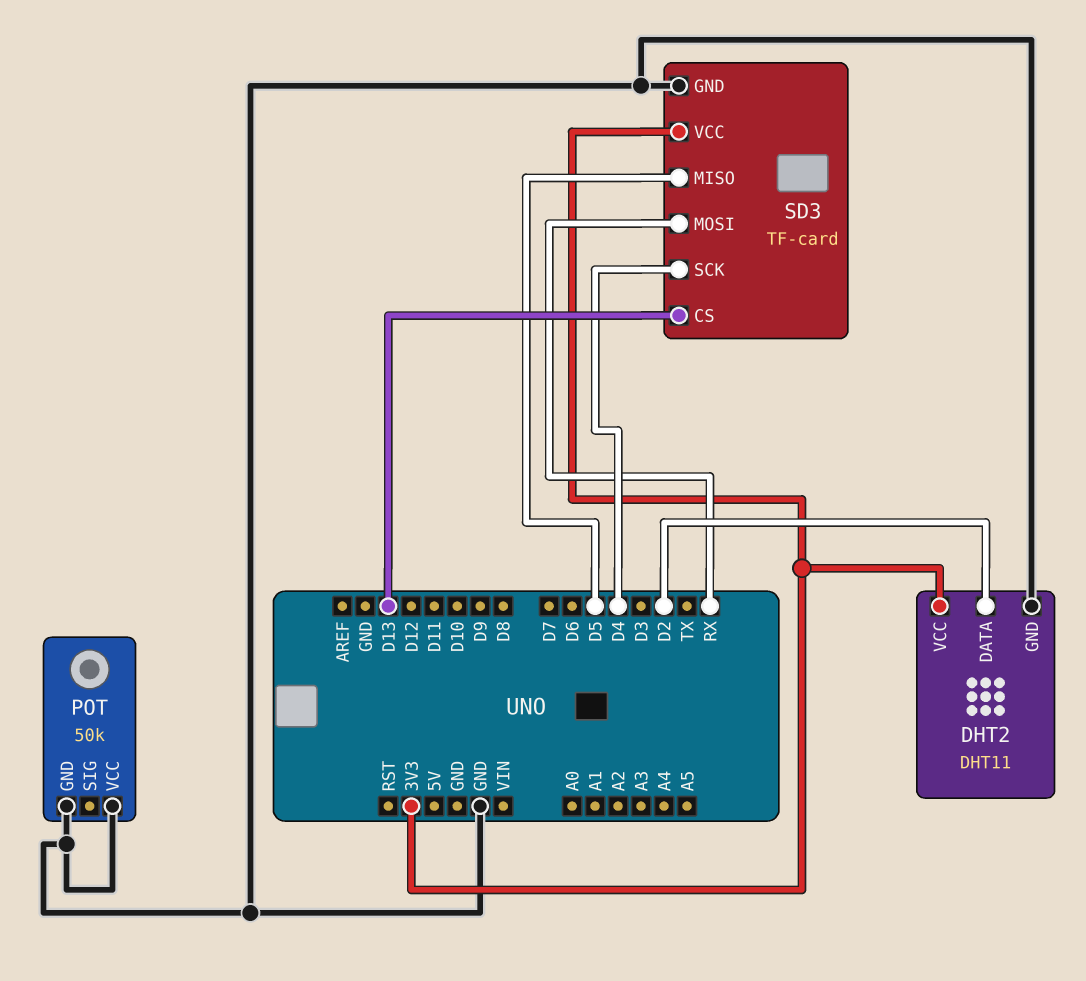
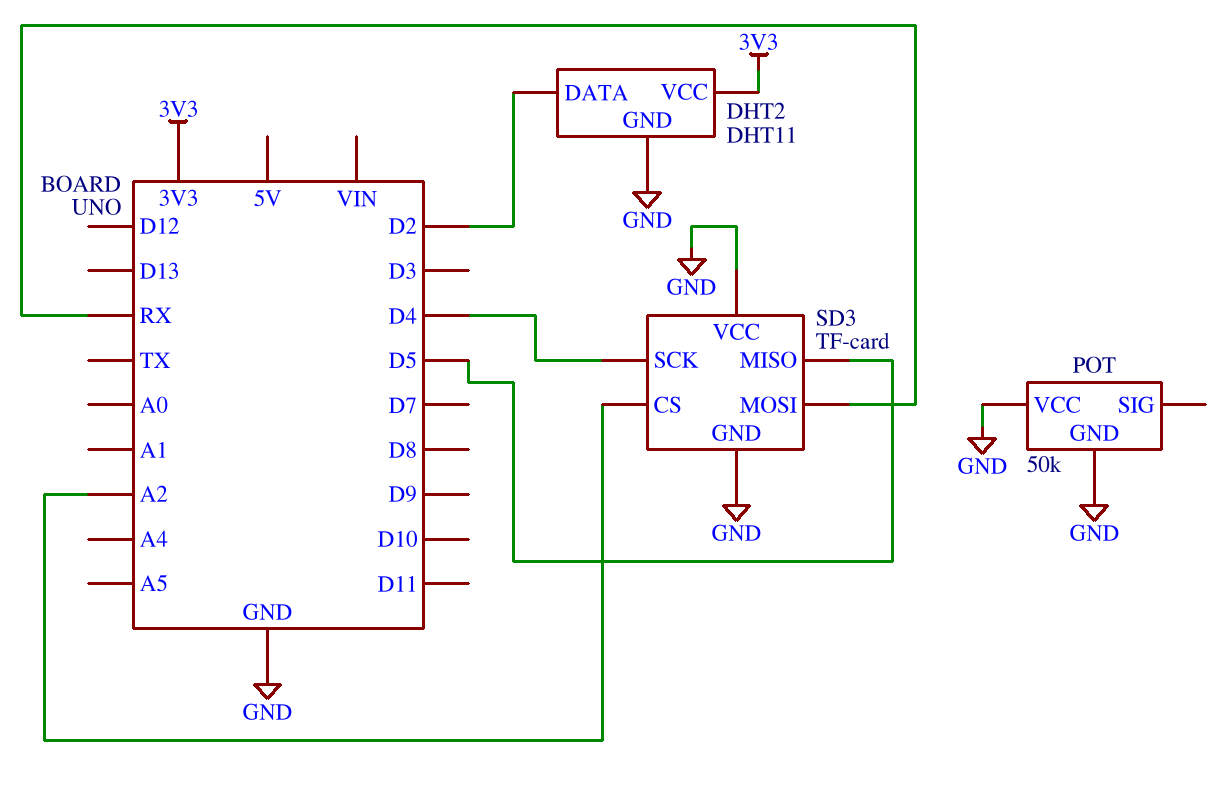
SD3 pin CS: D13 -> A2
SD3 pin VCC: 3V3 -> GND

